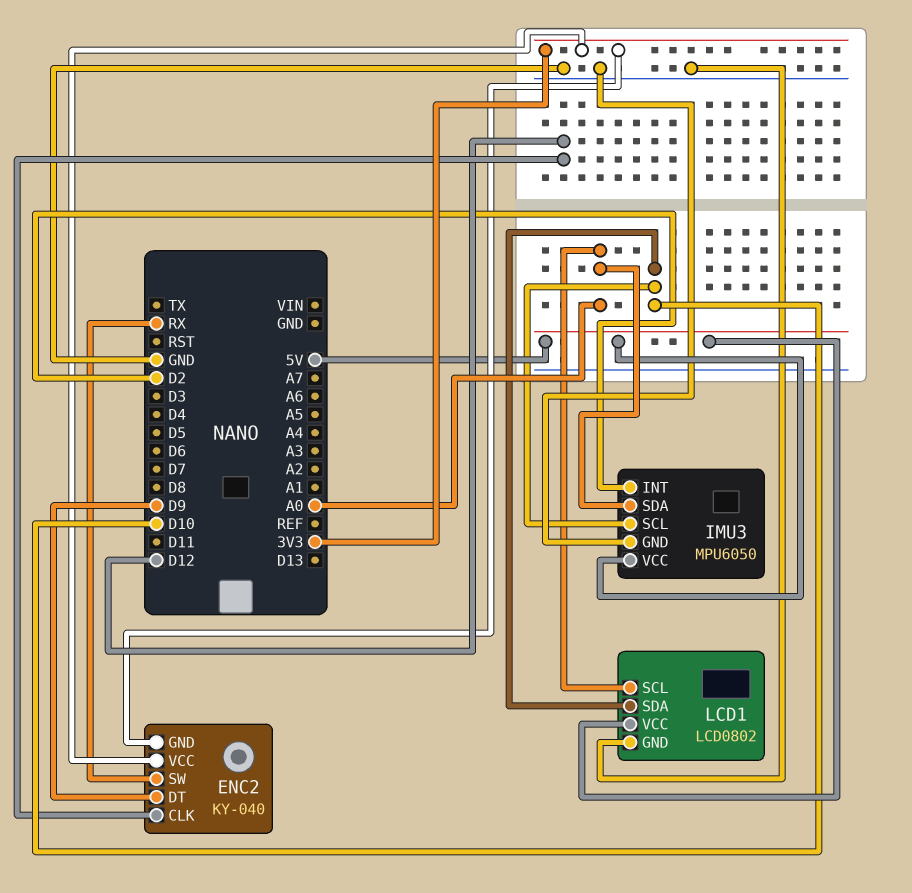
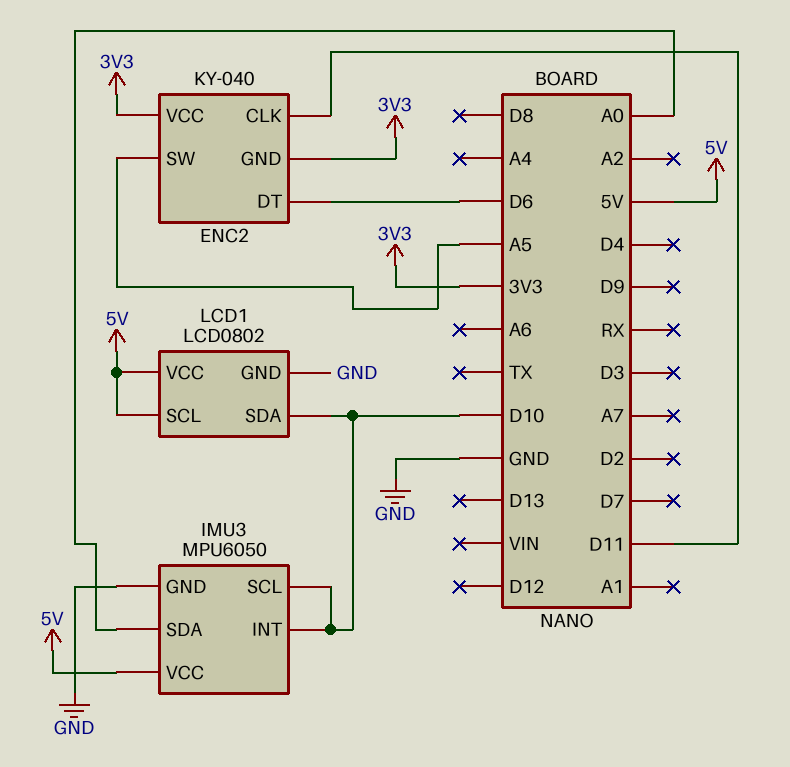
ENC2 pin CLK: D12 -> D11
ENC2 pin DT: D9 -> D6
ENC2 pin SW: RX -> A5
IMU3 pin INT: D2 -> D10
LCD1 pin SCL: A0 -> 5V

